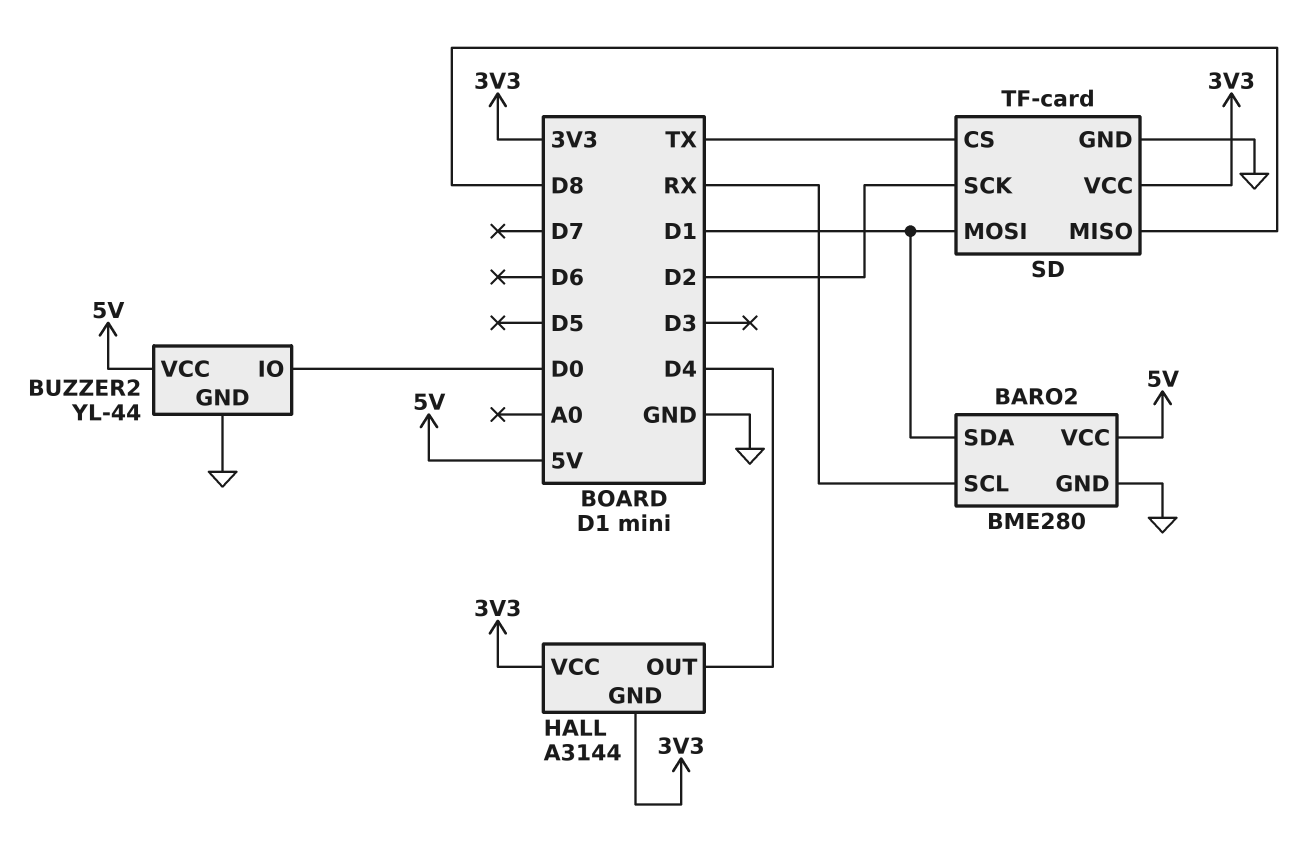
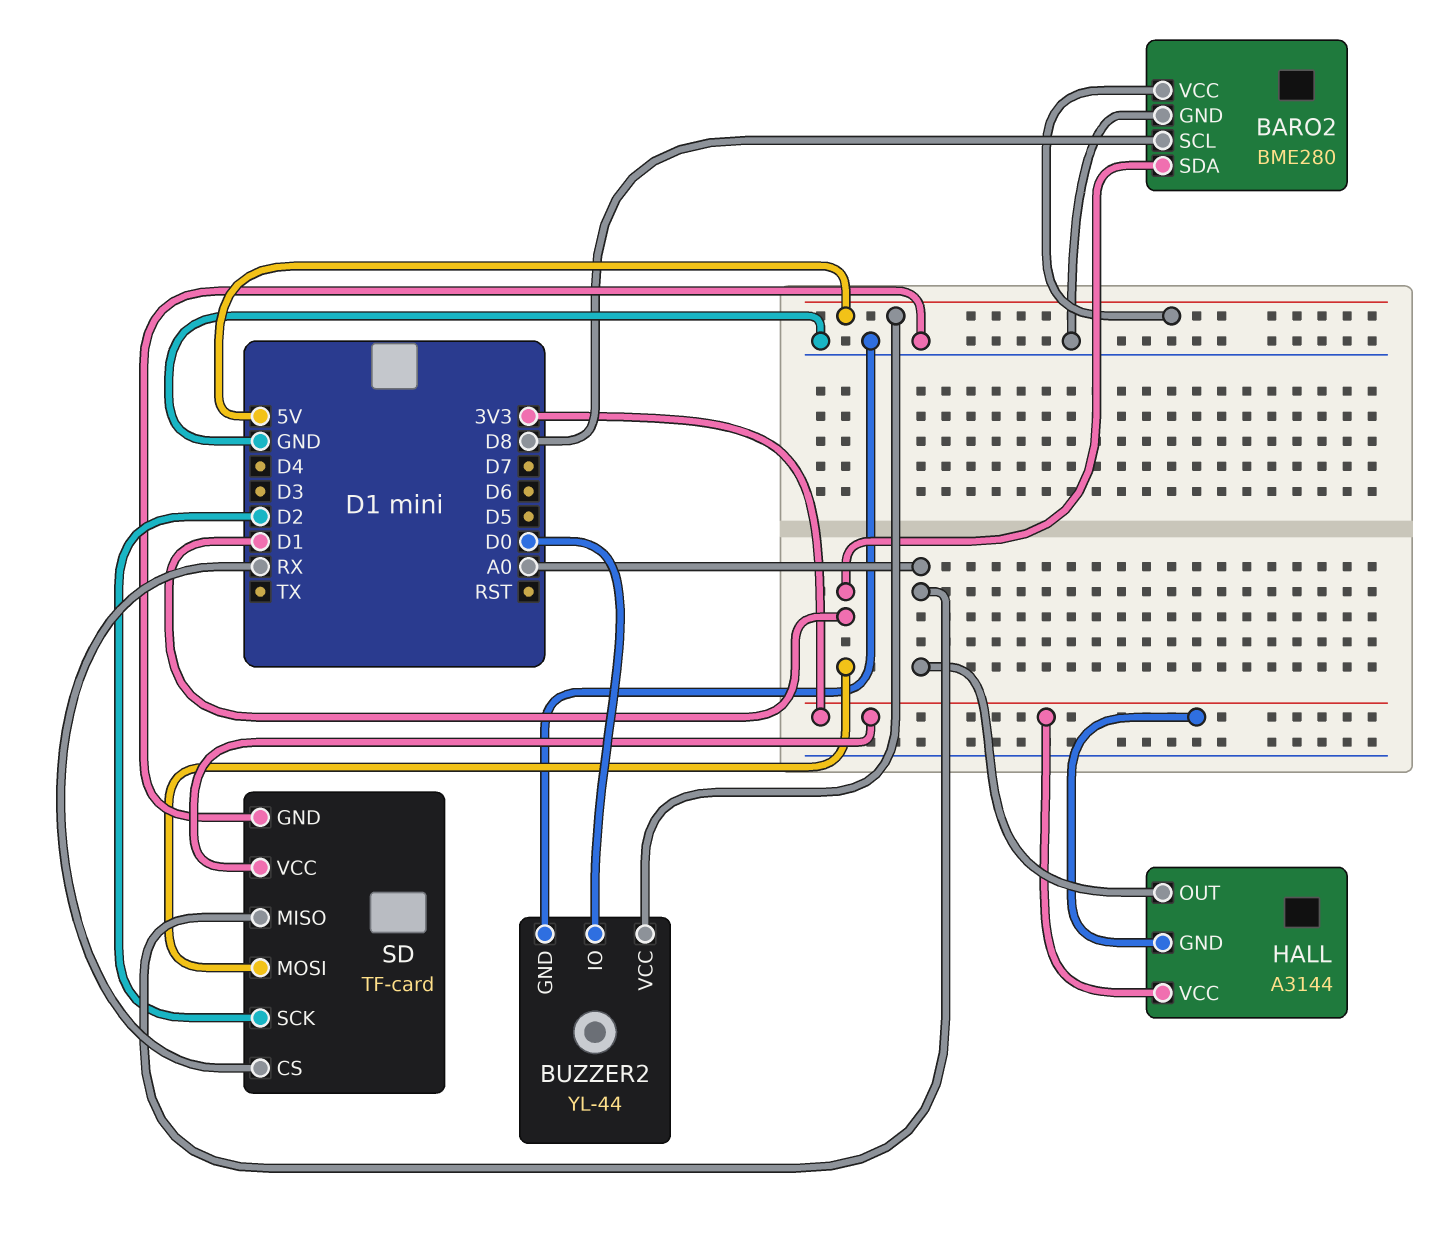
BARO2 pin SCL: RX -> D8
HALL pin OUT: D4 -> A0
SD pin CS: TX -> RX
SD pin MISO: D8 -> A0

